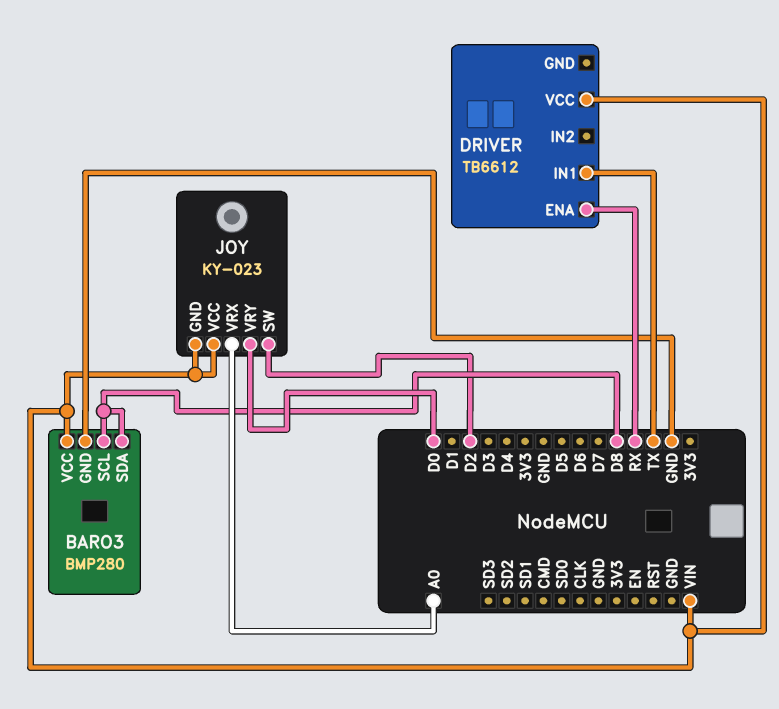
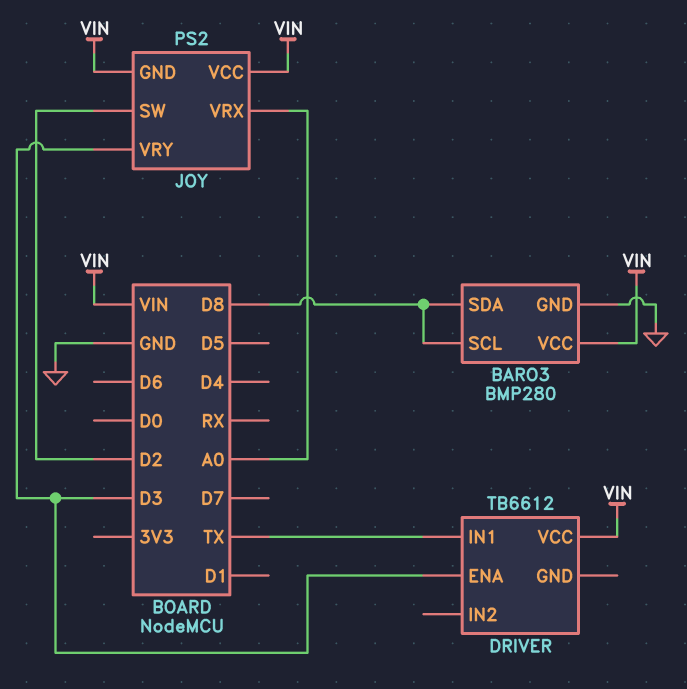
DRIVER pin ENA: RX -> D3
JOY: KY-023 -> PS2
JOY pin VRY: D0 -> D3

